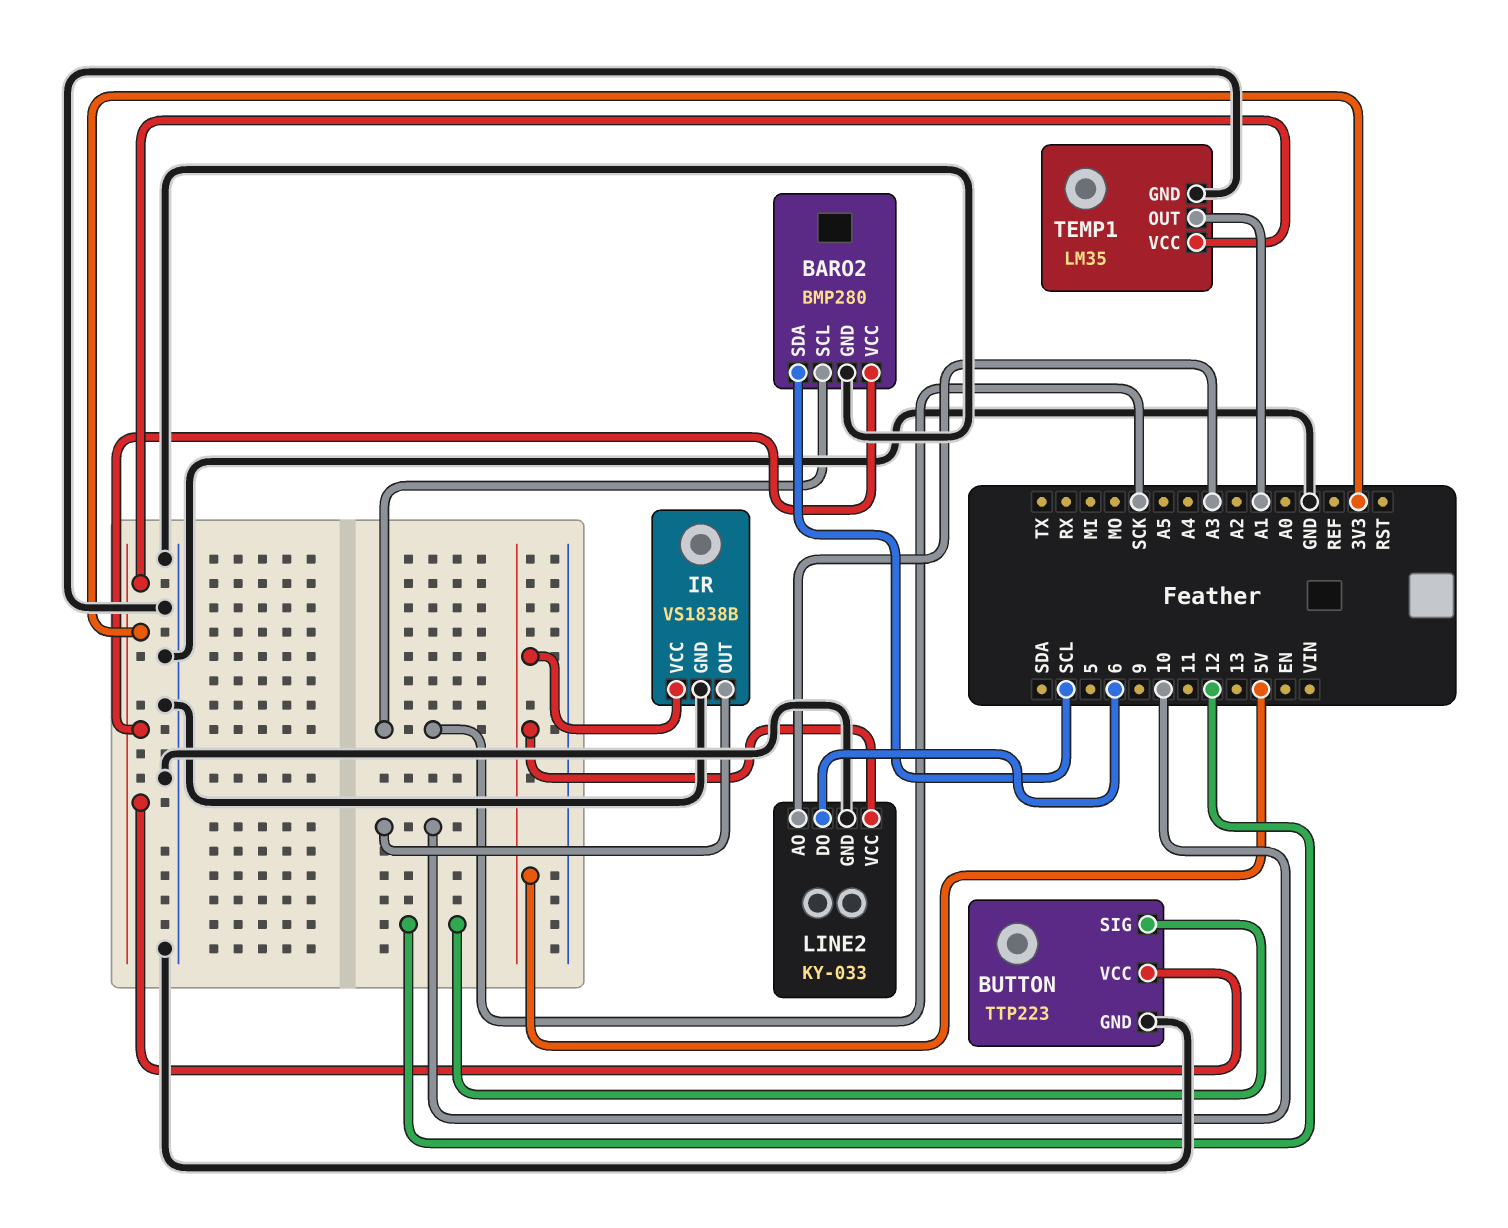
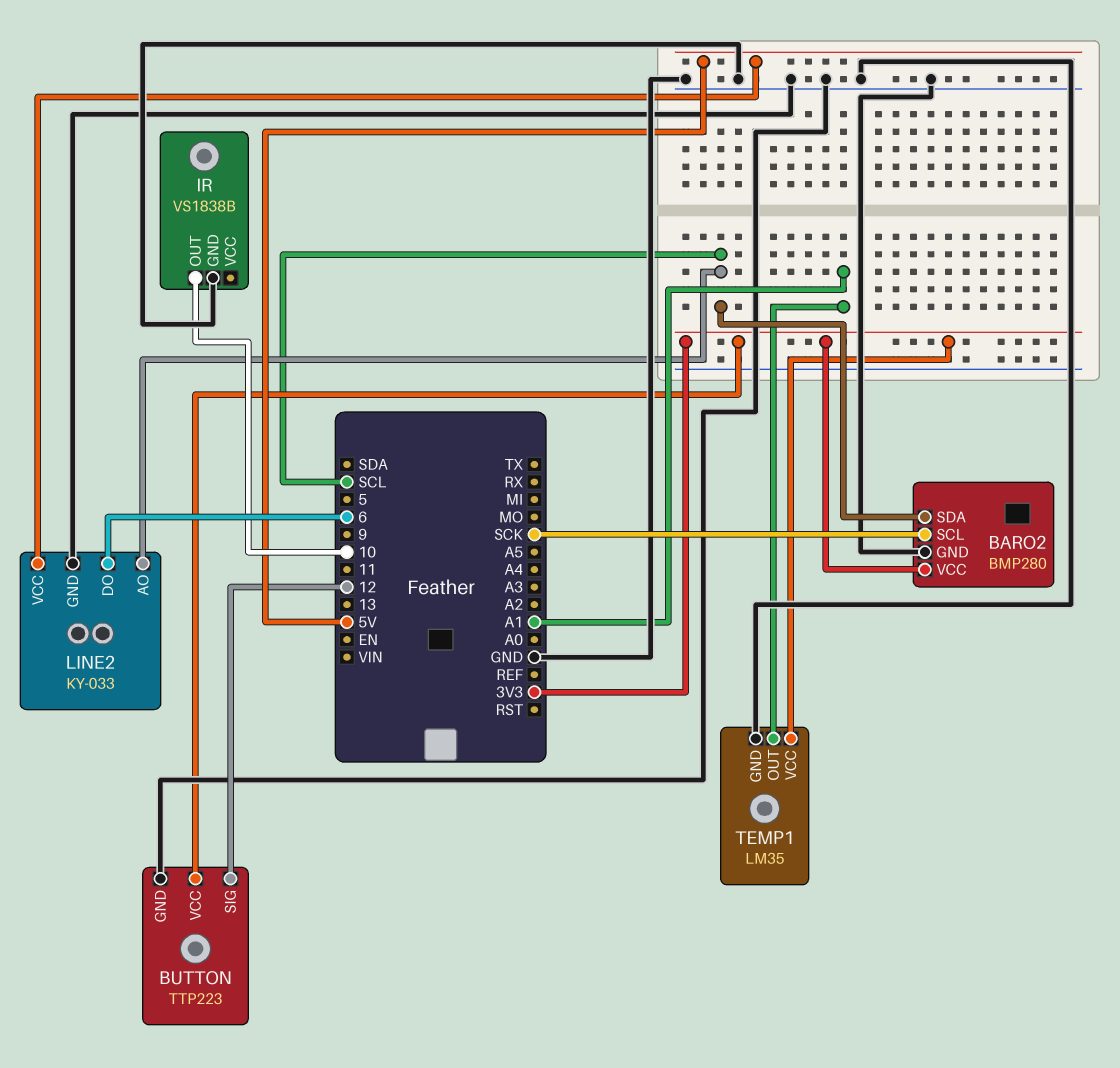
IR pin VCC: 5V -> none
LINE2 pin AO: A3 -> SCL

